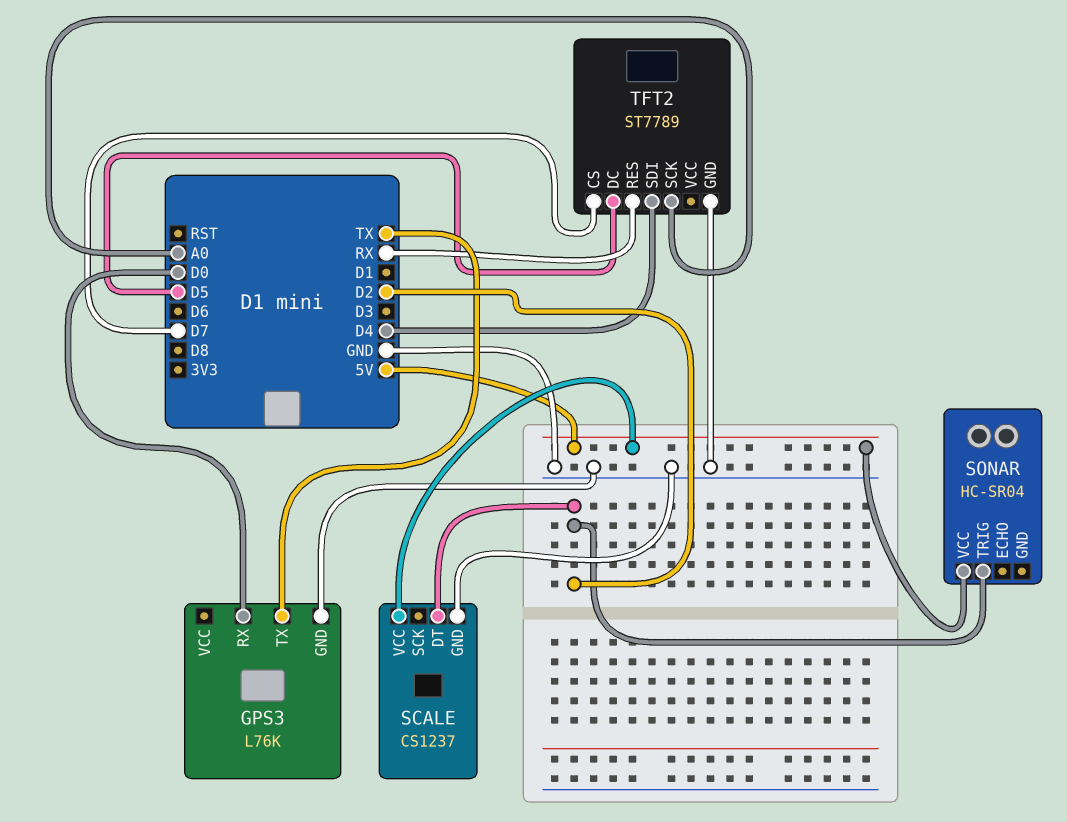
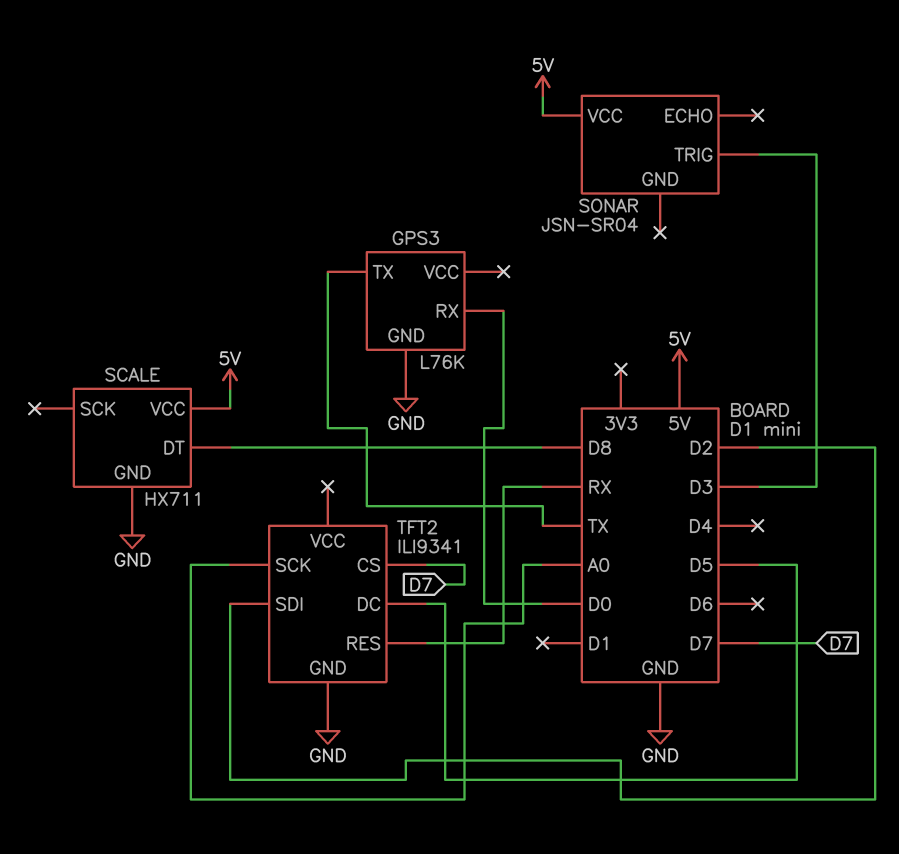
SCALE: CS1237 -> HX711
SCALE pin DT: D2 -> D8
SONAR: HC-SR04 -> JSN-SR04
SONAR pin TRIG: D2 -> D3
TFT2: ST7789 -> ILI9341
TFT2 pin SDI: D4 -> D2

